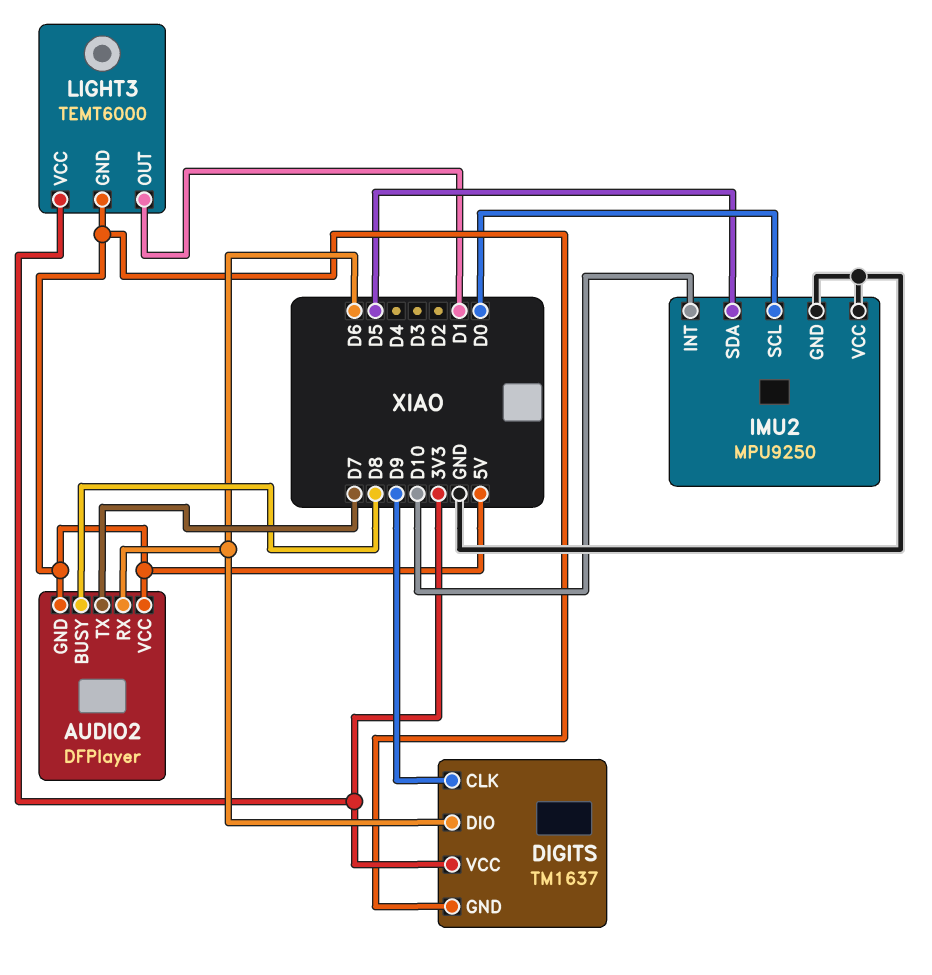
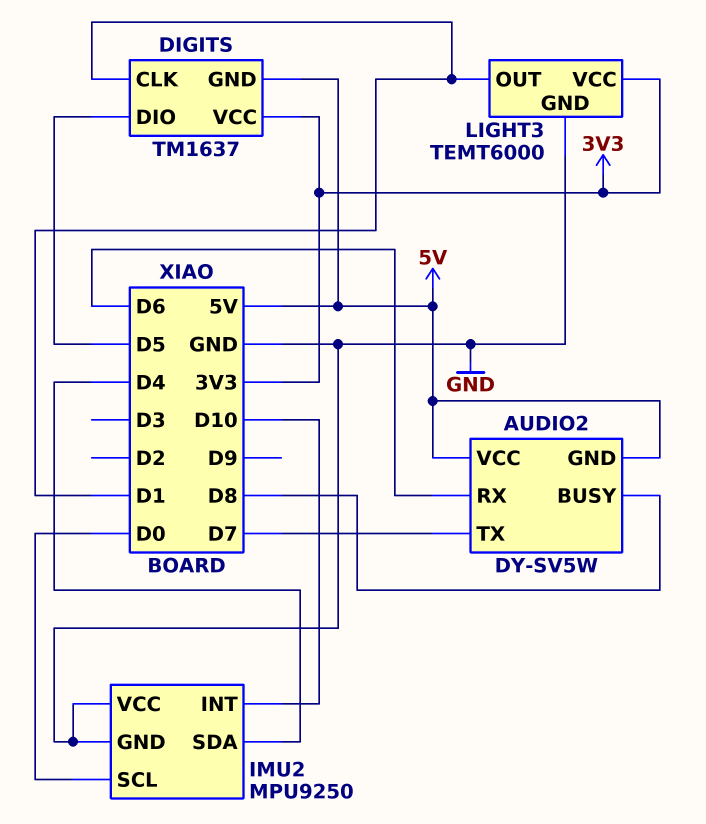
AUDIO2: DFPlayer -> DY-SV5W
DIGITS pin CLK: D9 -> D1
DIGITS pin DIO: D6 -> D5
IMU2 pin SDA: D5 -> D4
LIGHT3 pin GND: 5V -> GND

